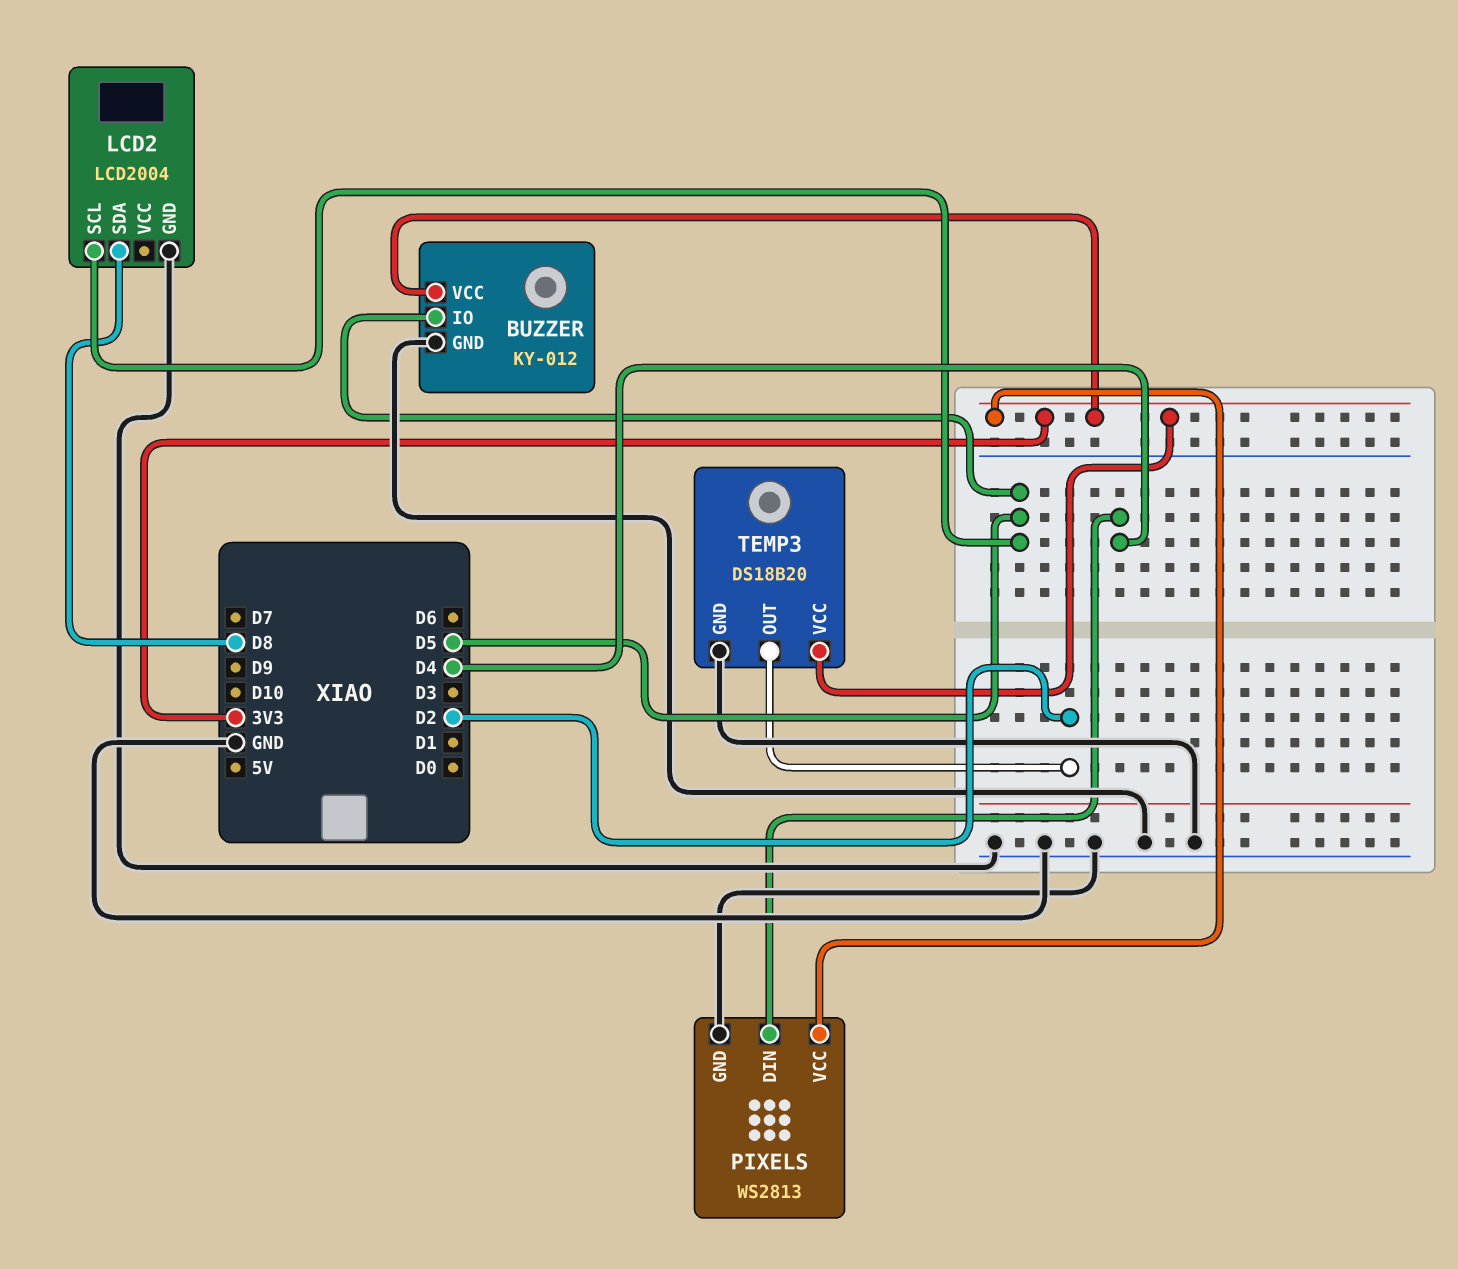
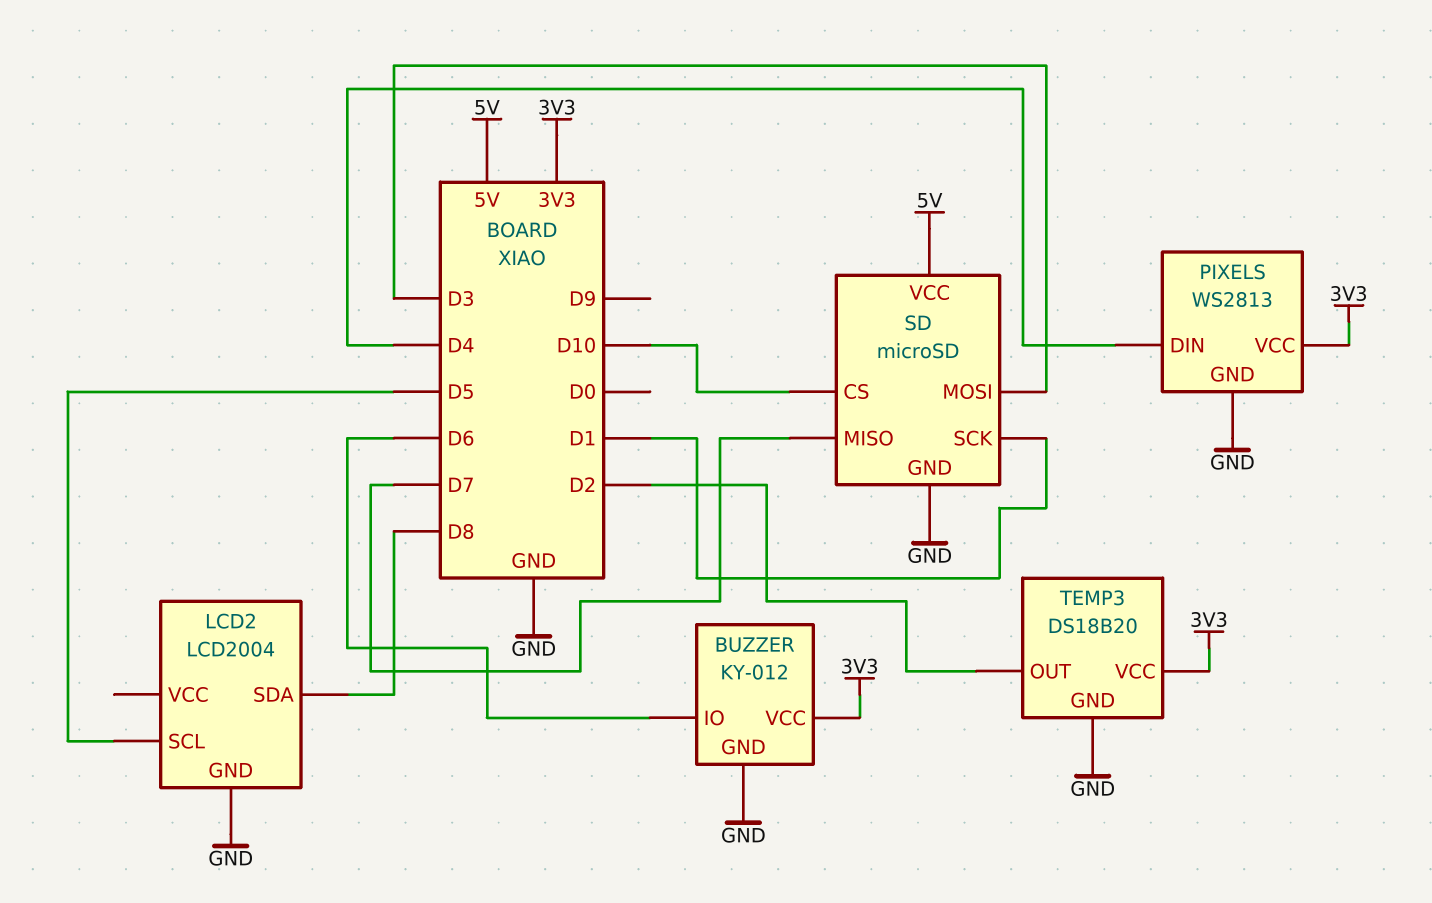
BUZZER pin IO: D5 -> D6
SD: none -> microSD
SD pin CS: none -> D10
SD pin GND: none -> GND
SD pin MISO: none -> D7
SD pin MOSI: none -> D3
SD pin SCK: none -> D1
SD pin VCC: none -> 5V

